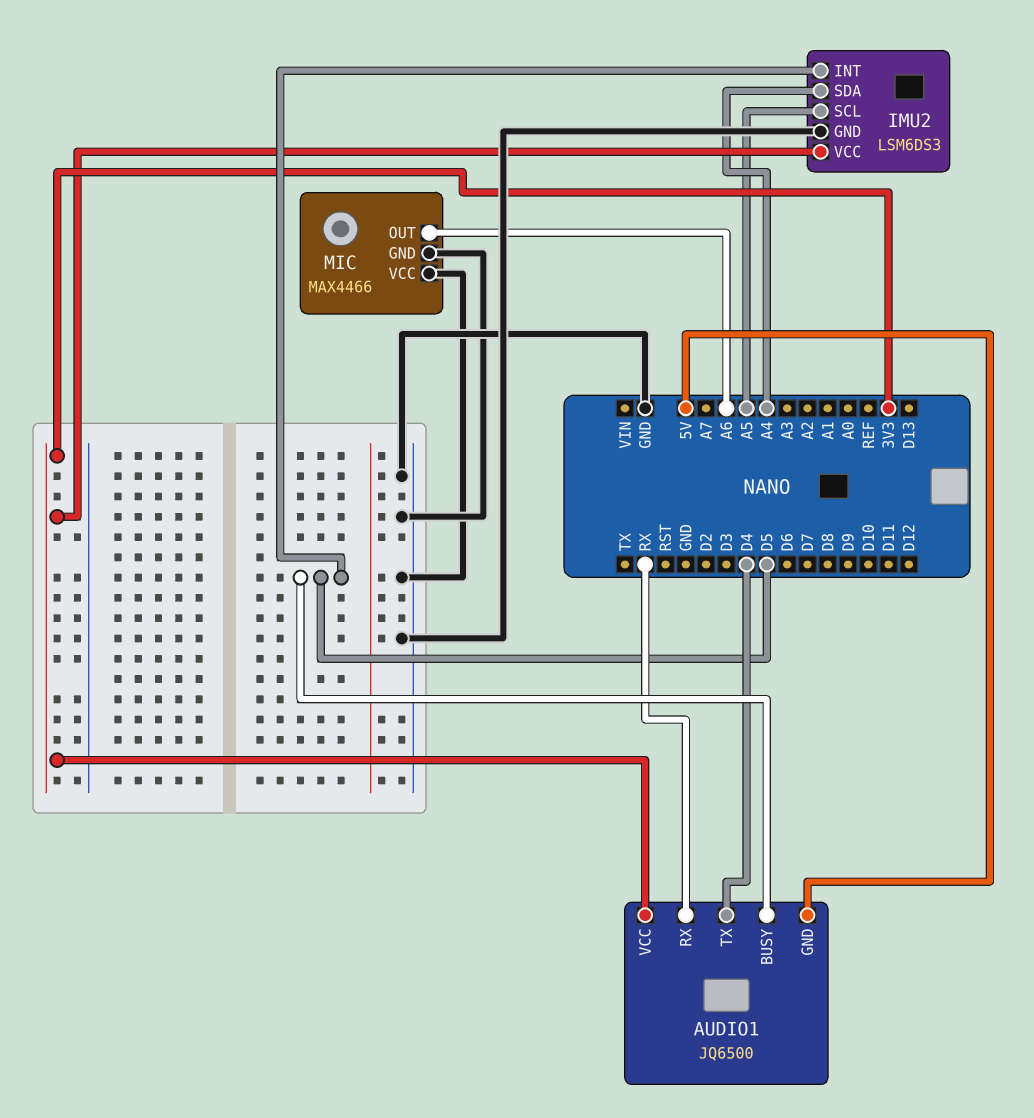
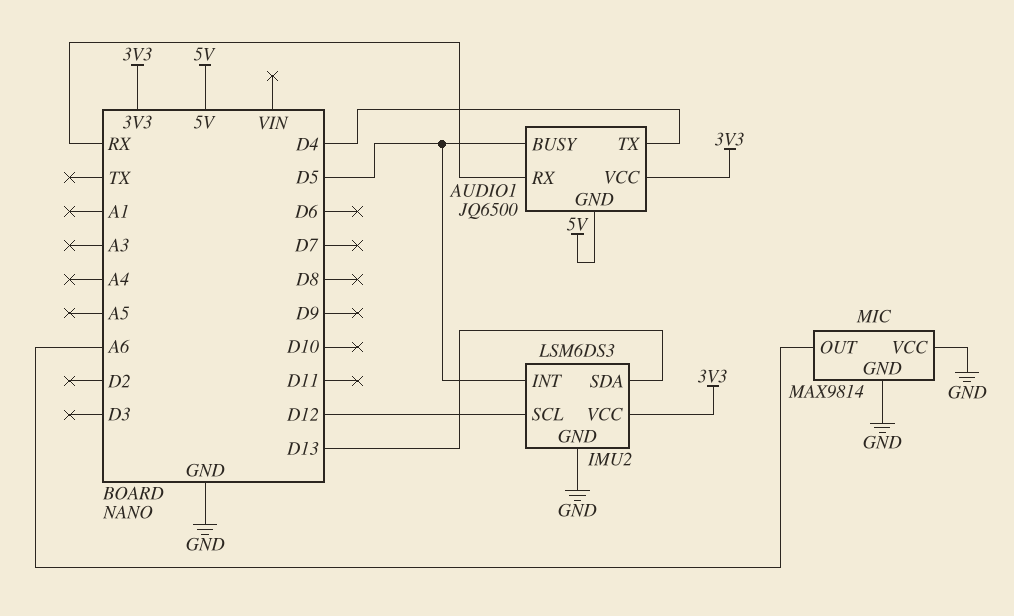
IMU2 pin SCL: A5 -> D12
IMU2 pin SDA: A4 -> D13
MIC: MAX4466 -> MAX9814

